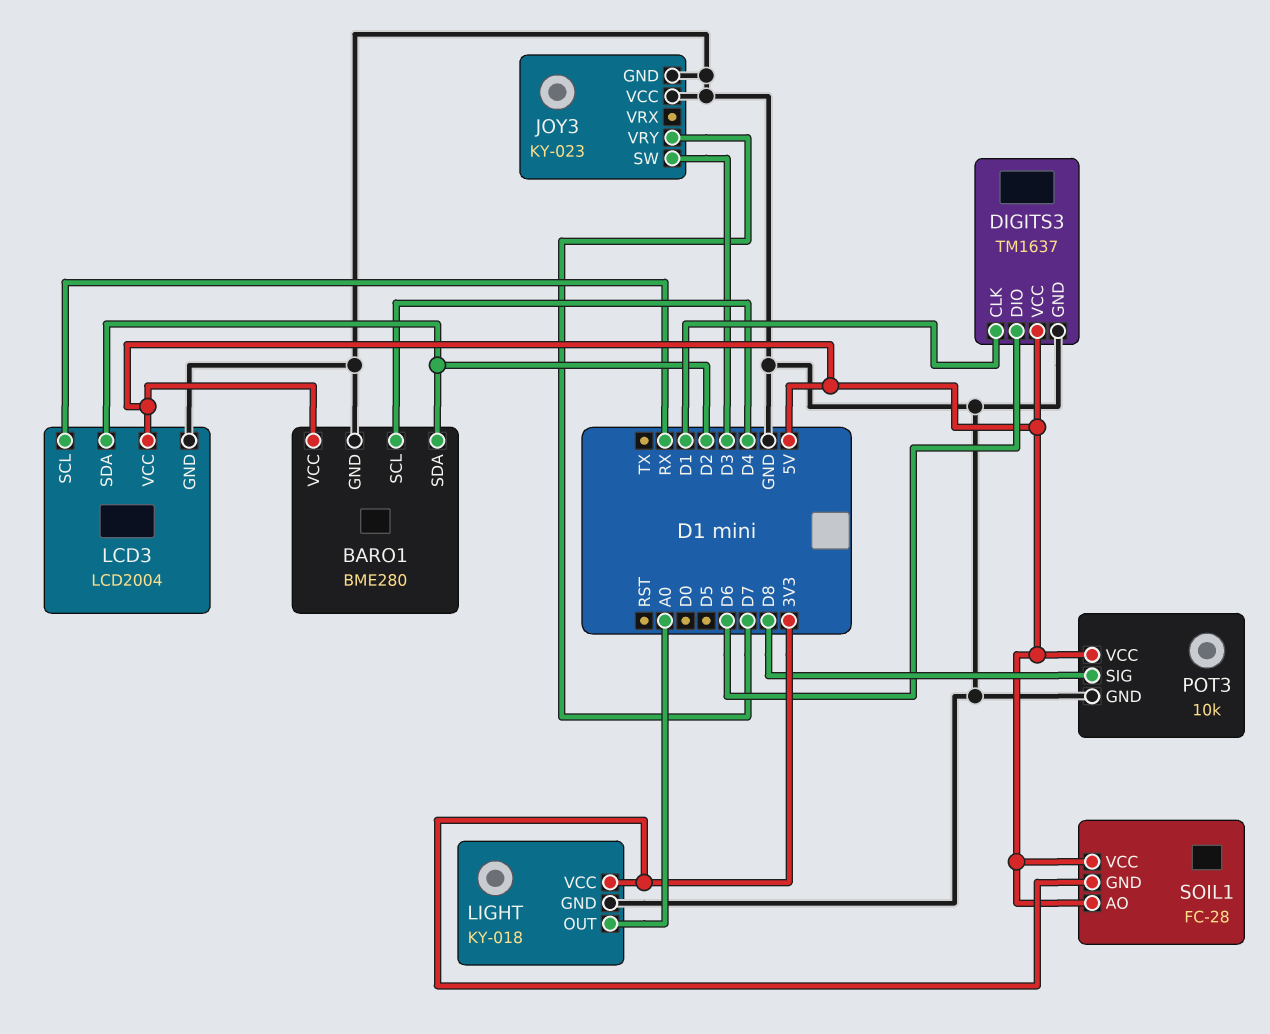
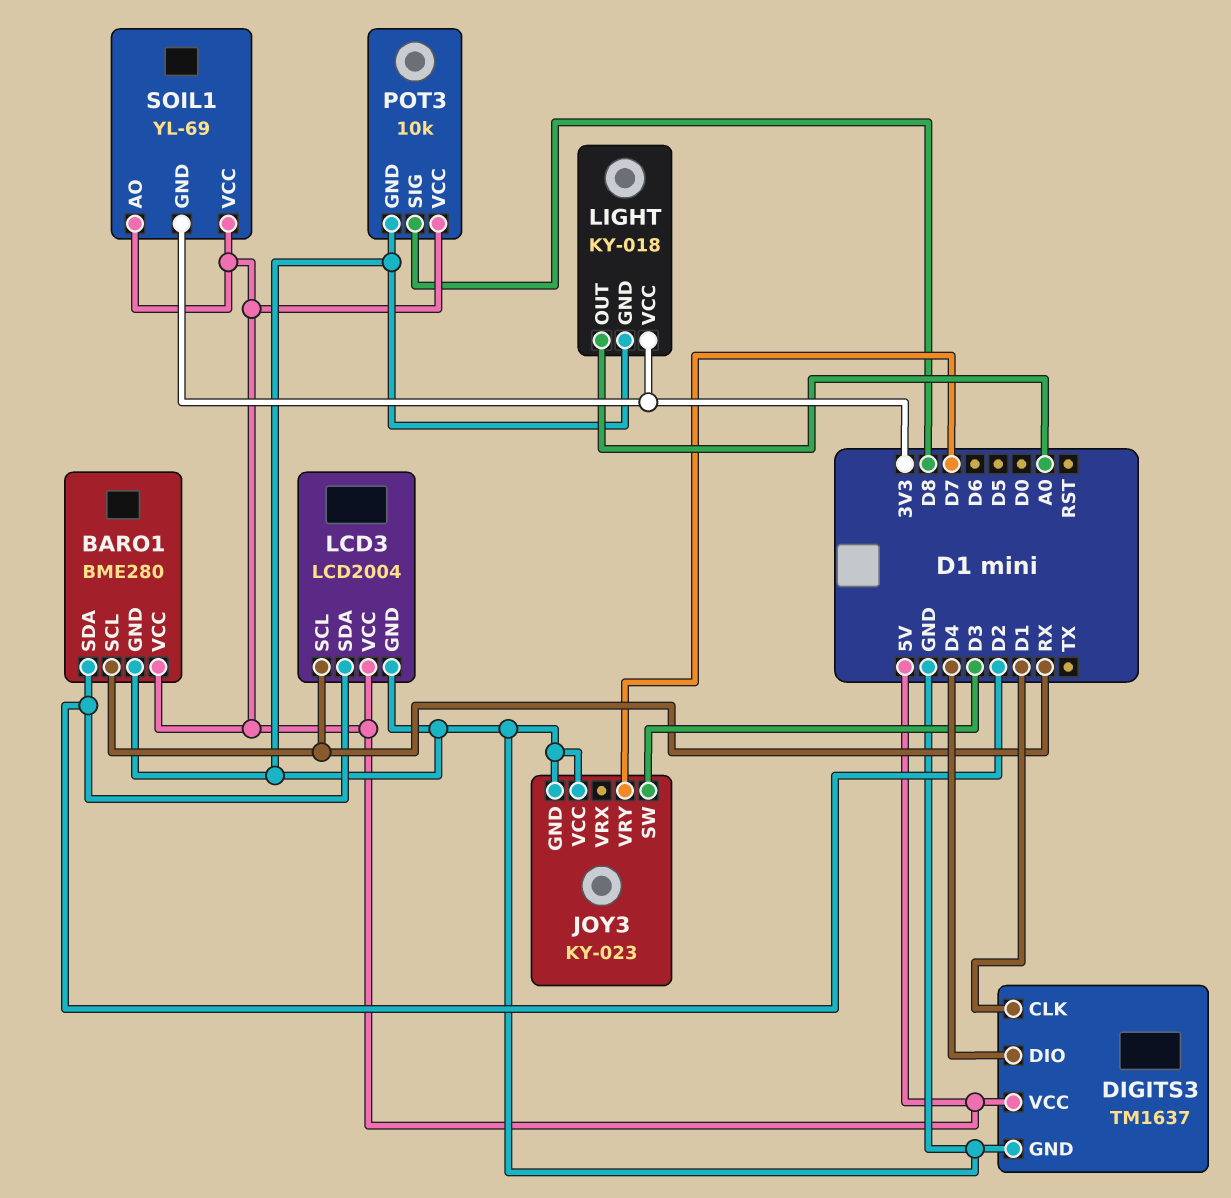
BARO1 pin SCL: D4 -> RX
DIGITS3 pin DIO: D6 -> D4
SOIL1: FC-28 -> YL-69

